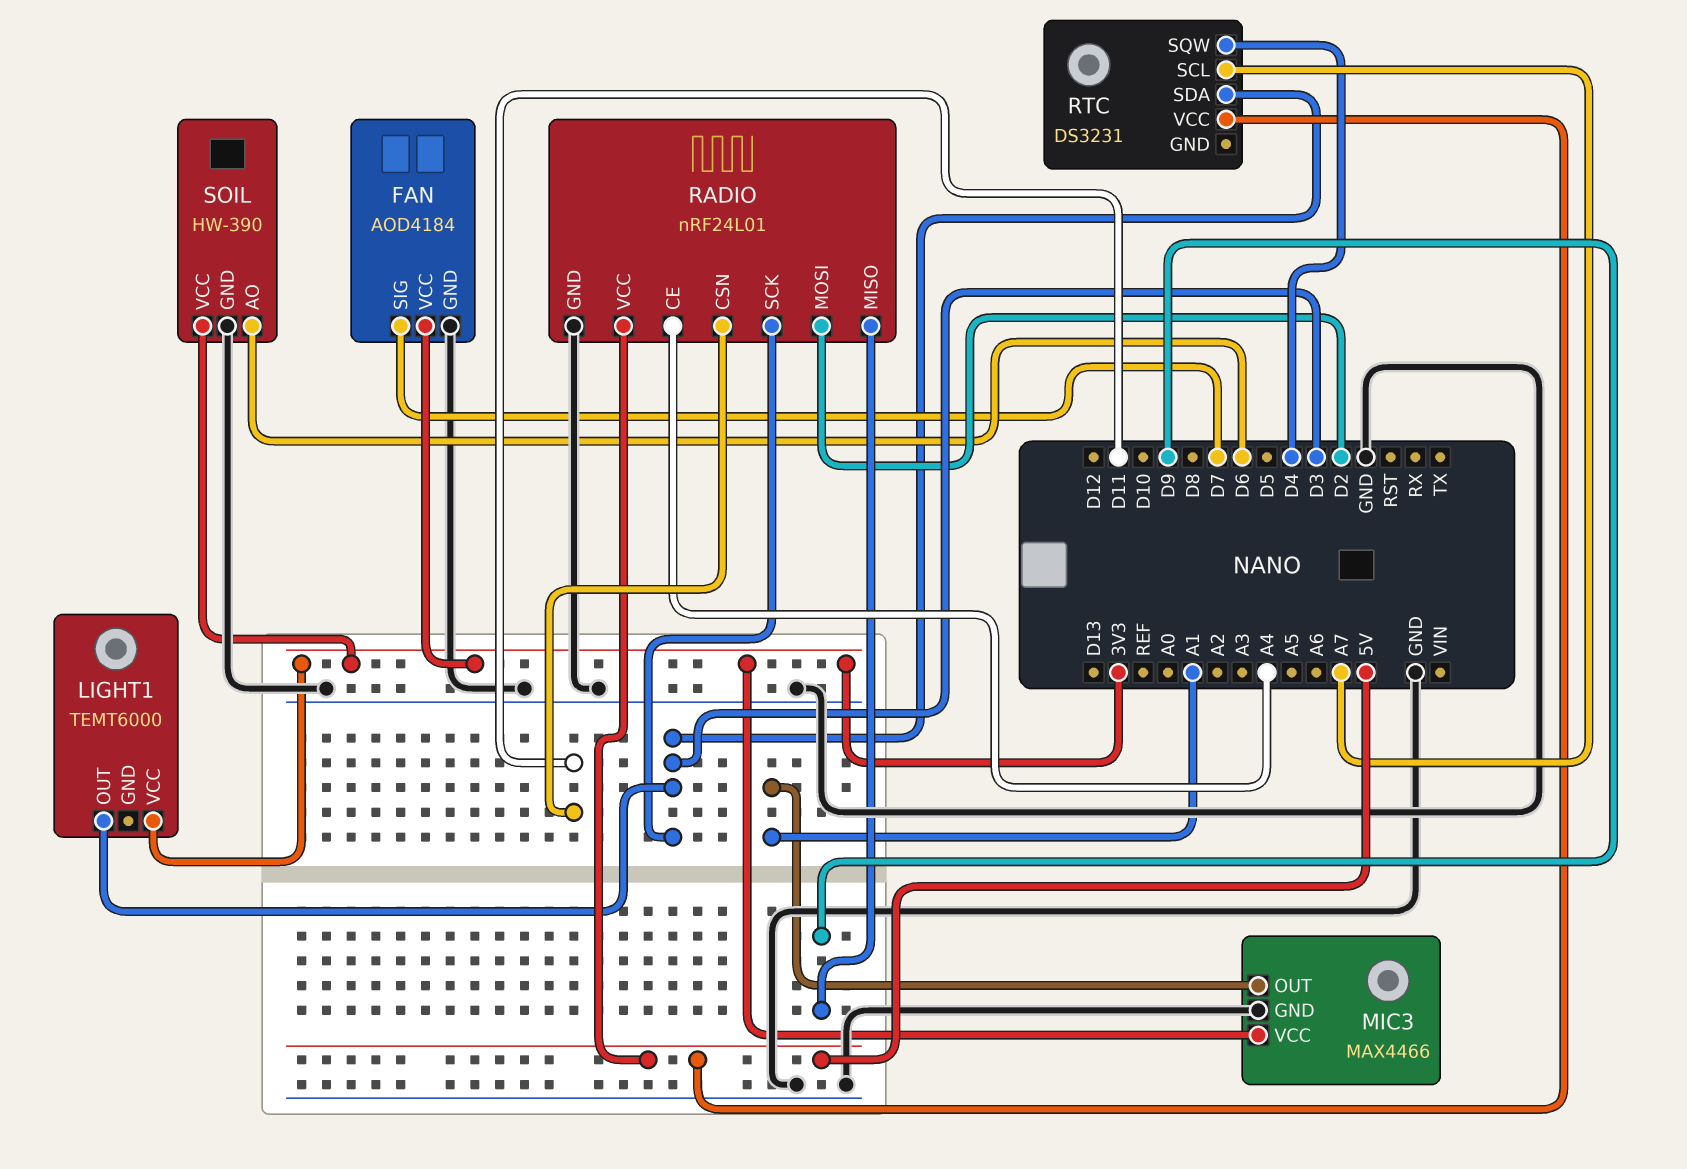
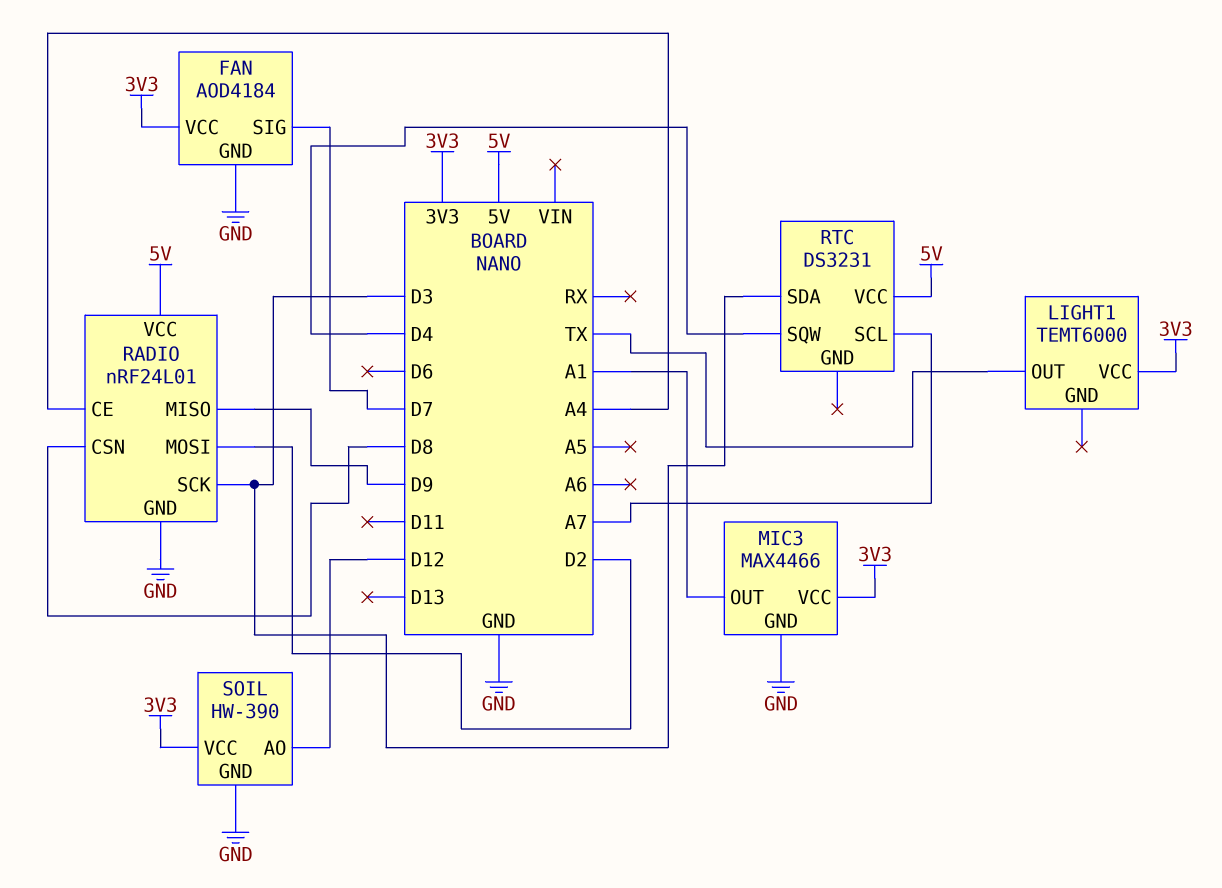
LIGHT1 pin OUT: D3 -> TX
RADIO pin CSN: D11 -> D8
SOIL pin AO: D6 -> D12

